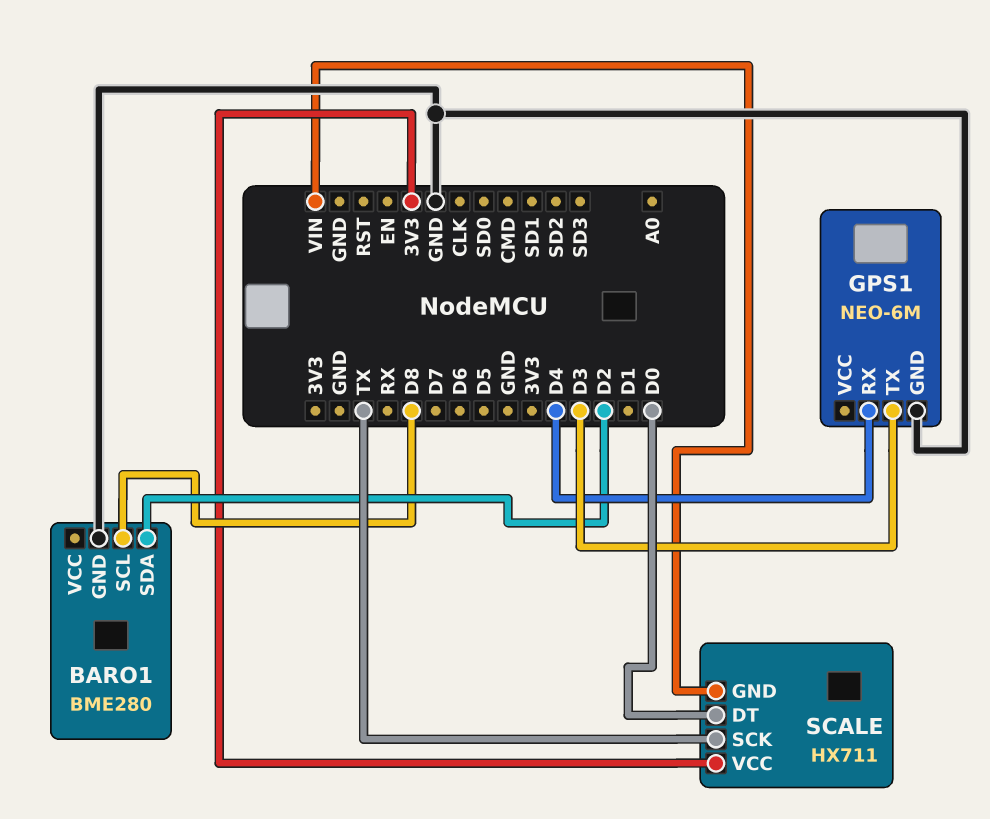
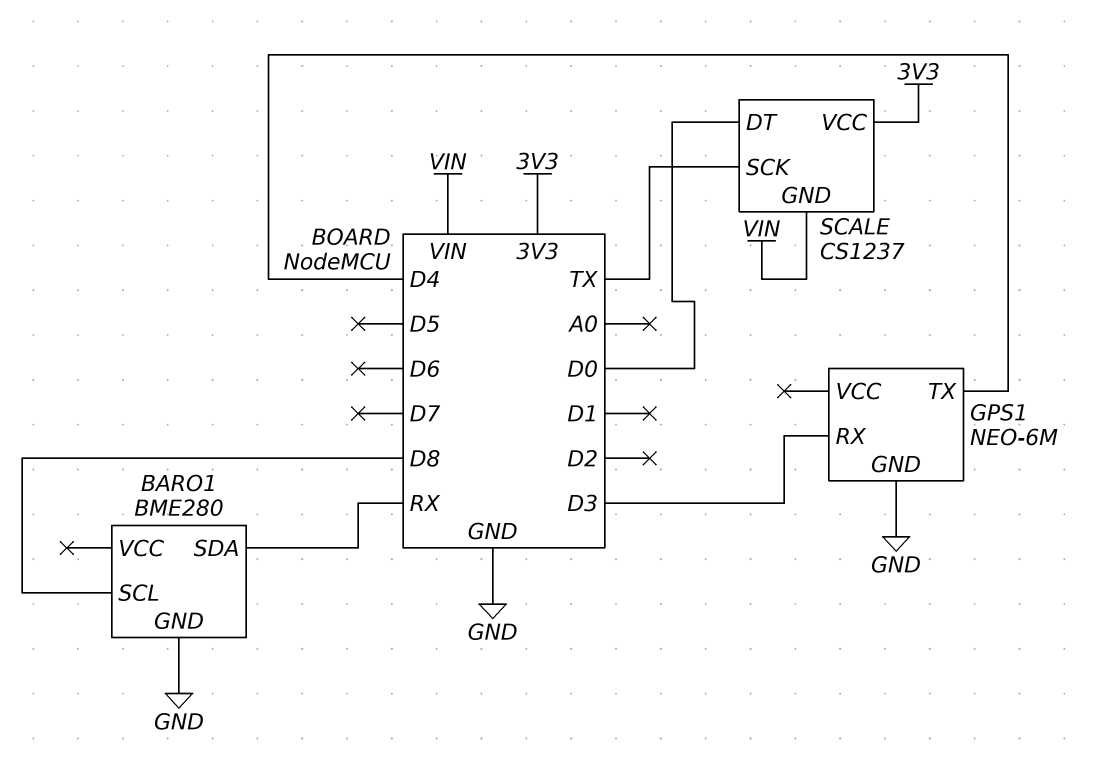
BARO1 pin SDA: D2 -> RX
GPS1 pin RX: D4 -> D3
GPS1 pin TX: D3 -> D4
SCALE: HX711 -> CS1237

